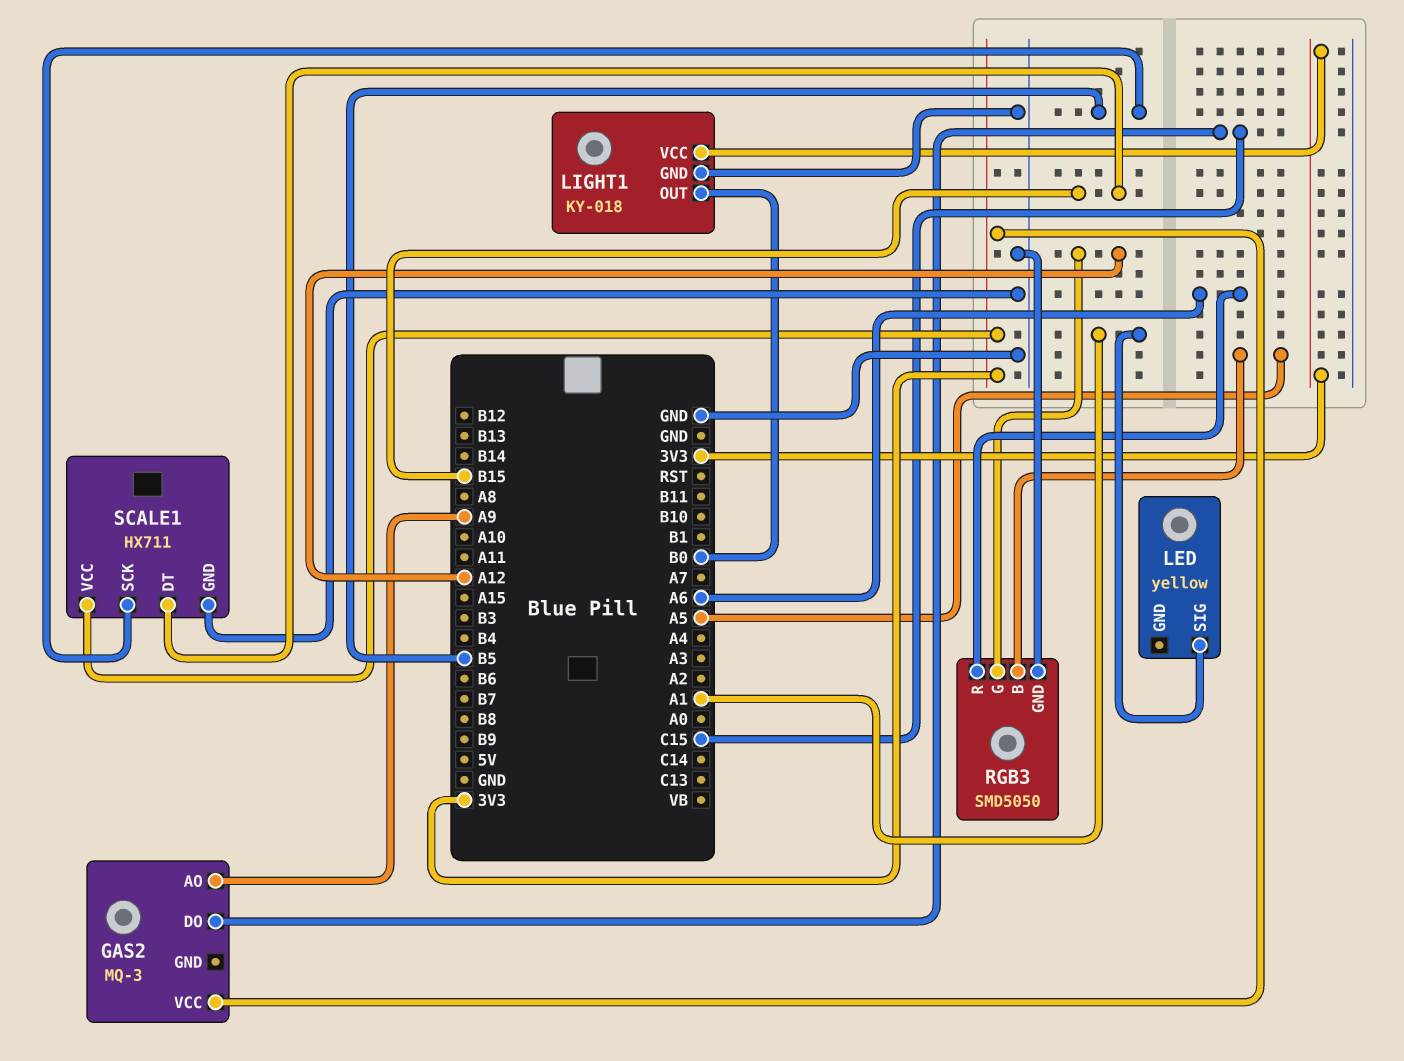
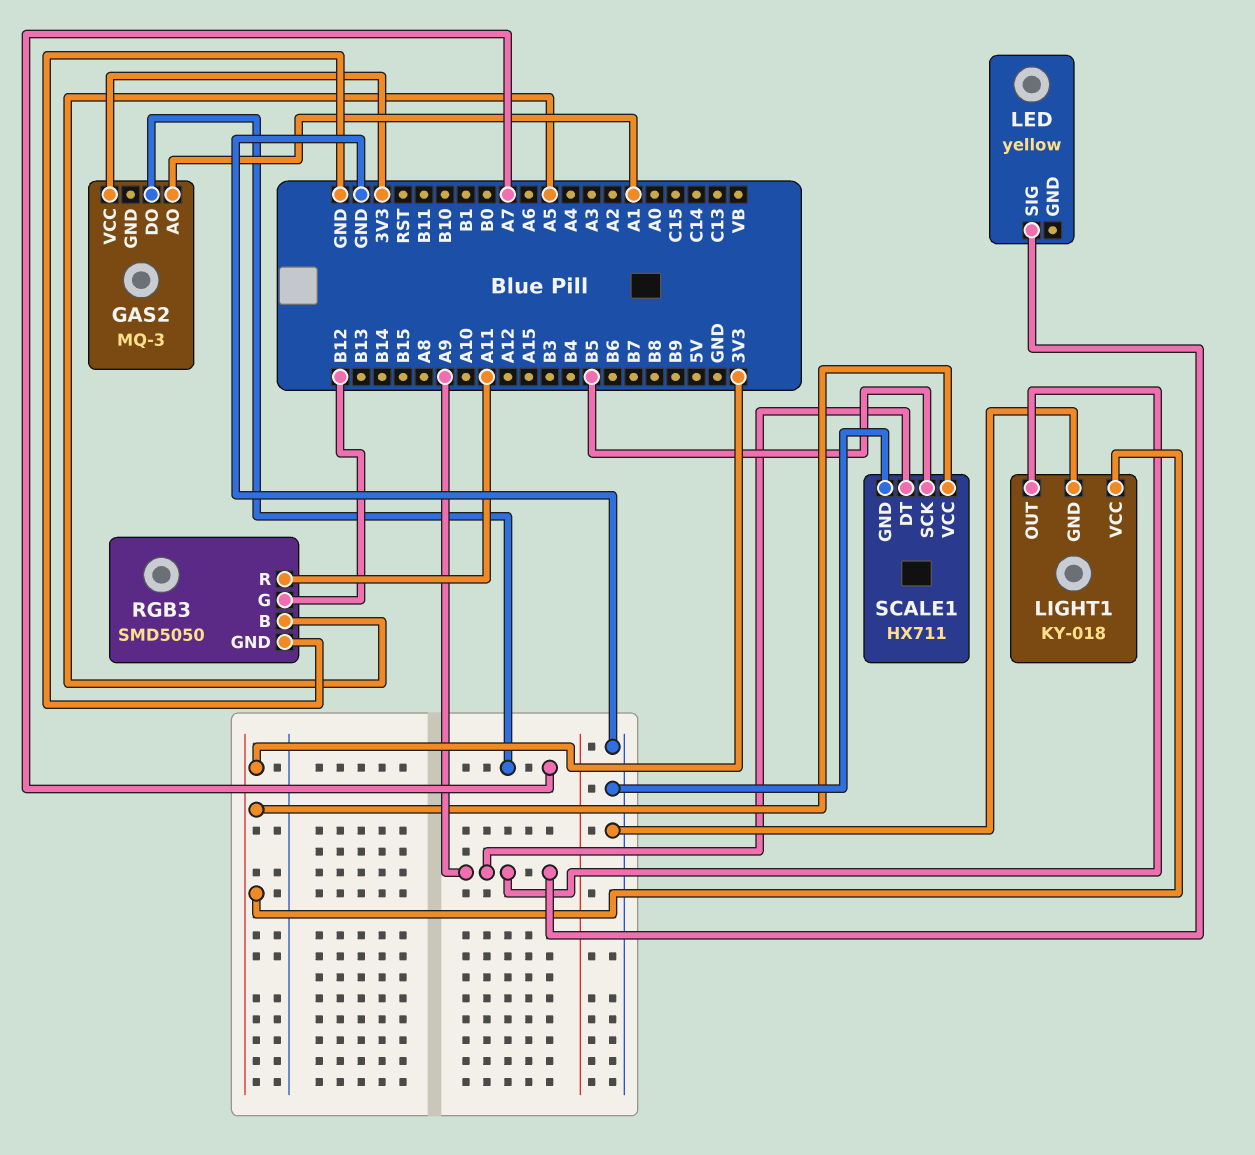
GAS2 pin AO: A9 -> A1
GAS2 pin DO: C15 -> A7
LED pin SIG: A1 -> A9
LIGHT1 pin OUT: B0 -> A9
RGB3 pin G: A12 -> B12
RGB3 pin R: A6 -> A11
SCALE1 pin DT: B15 -> A9

